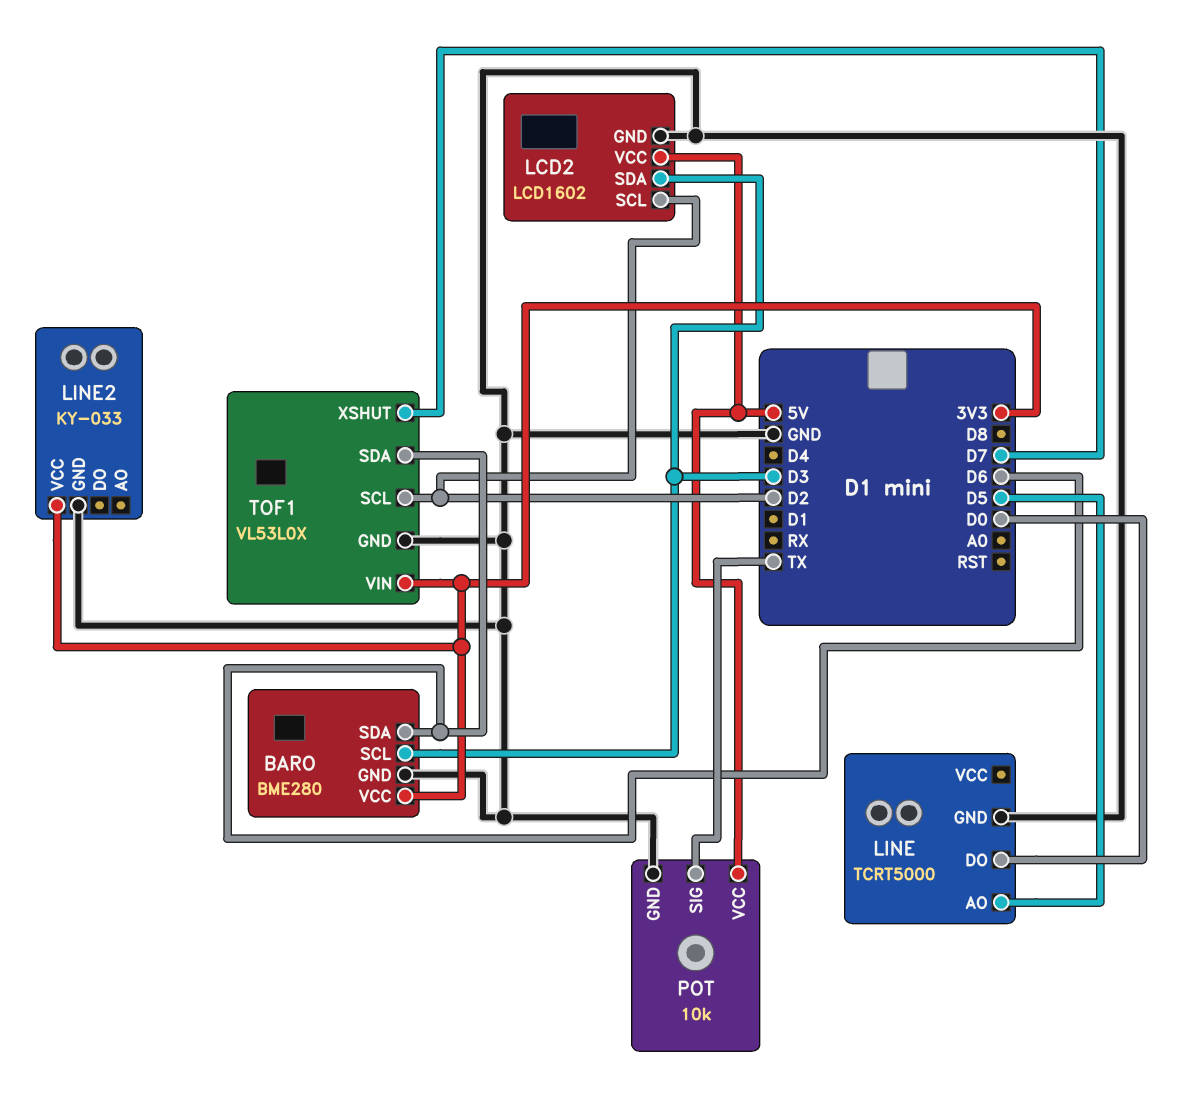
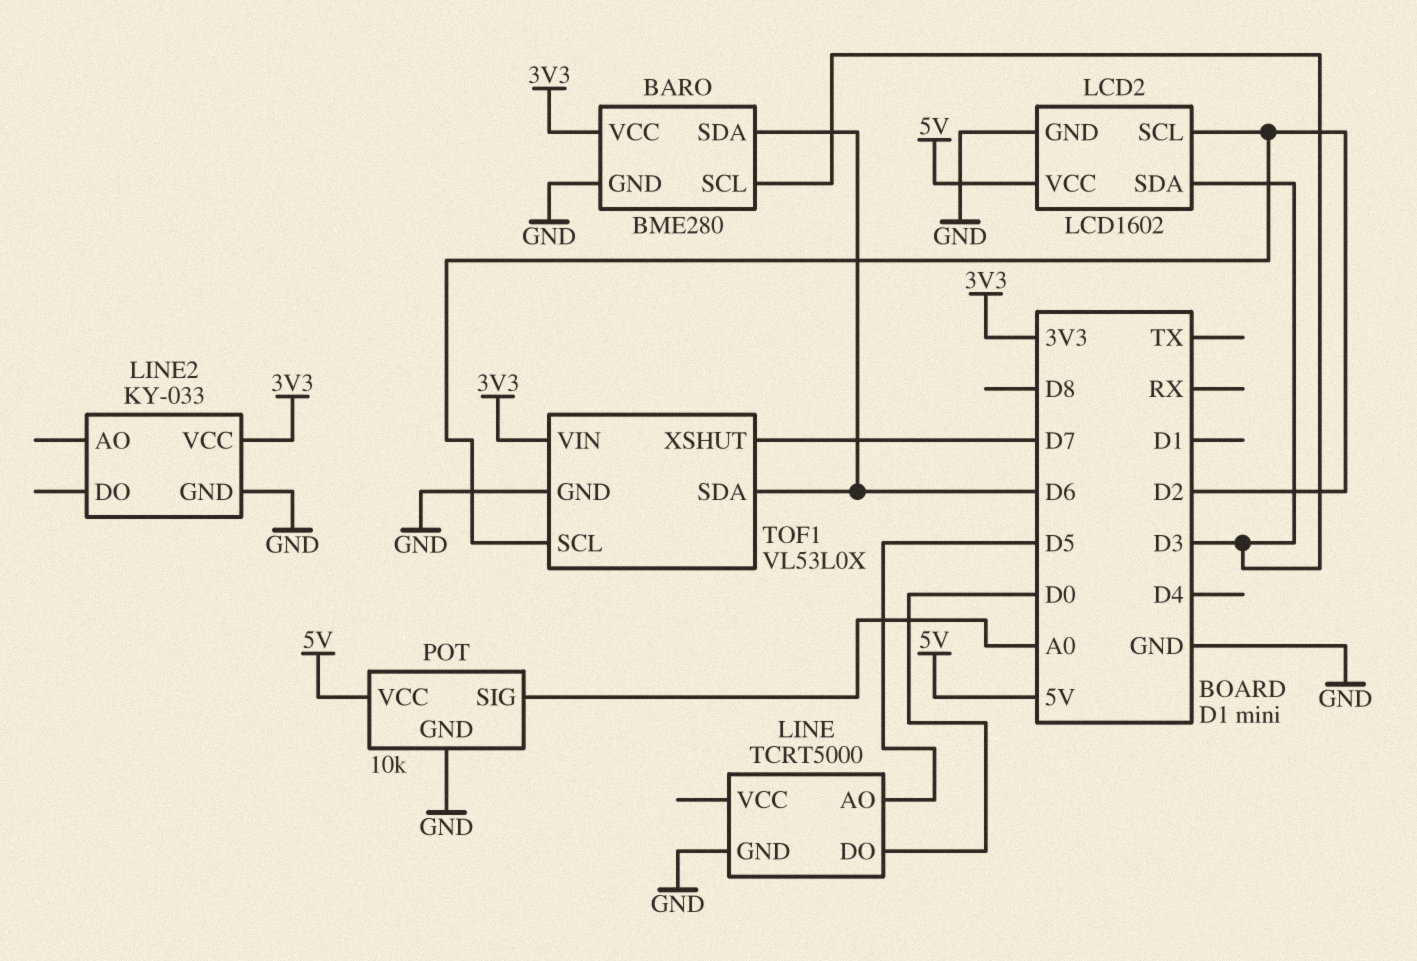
POT pin SIG: TX -> A0

